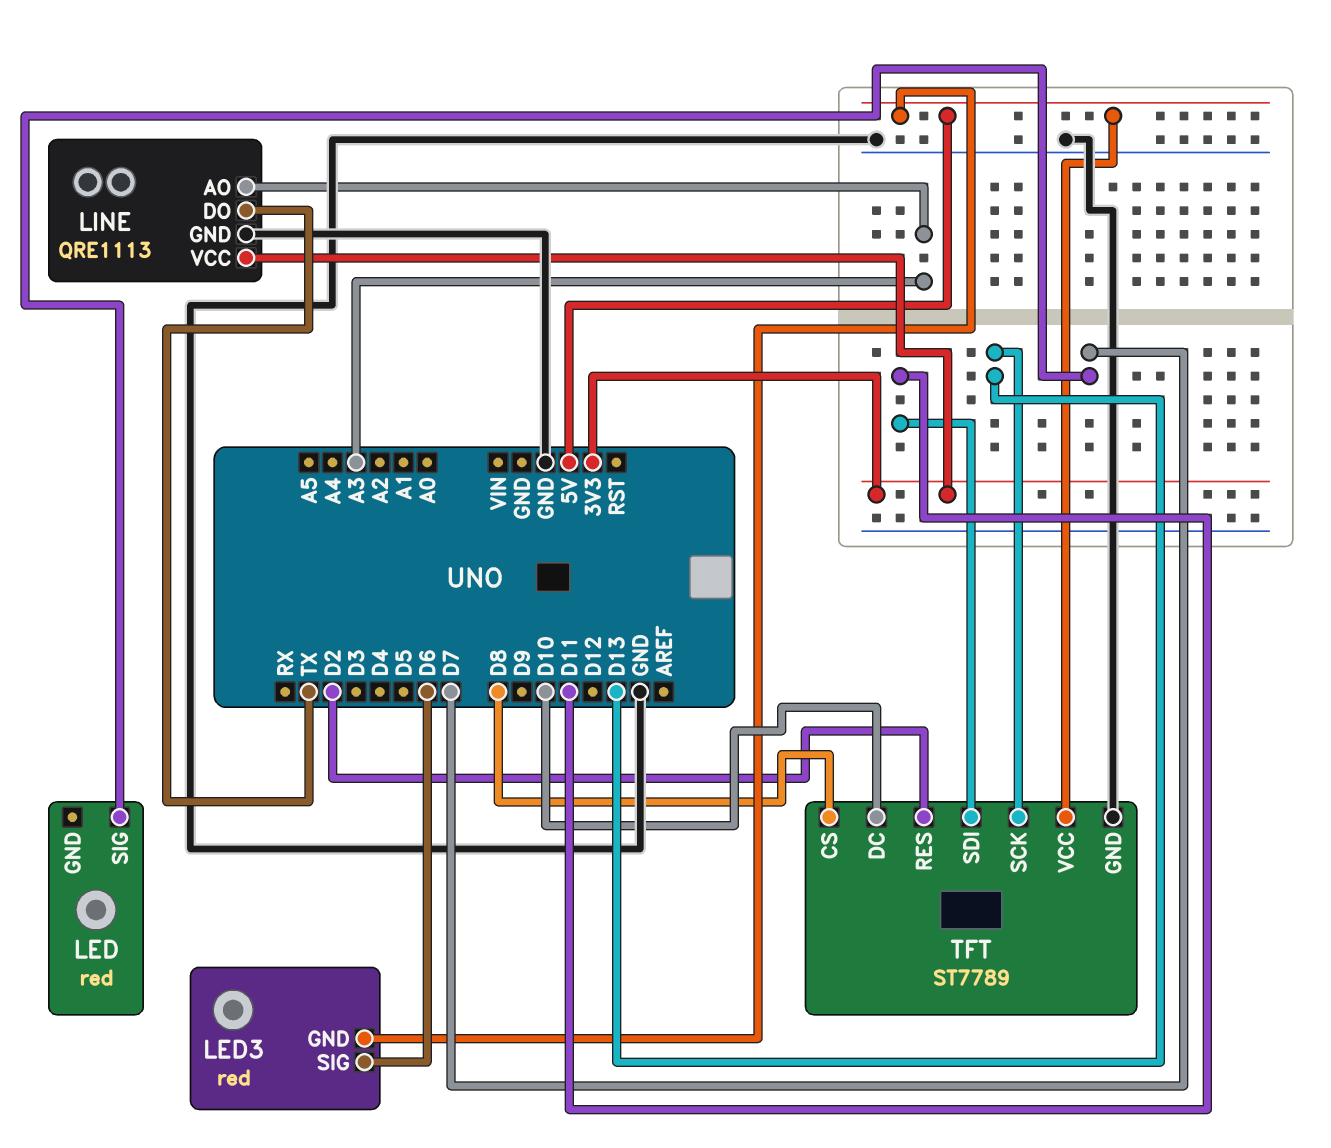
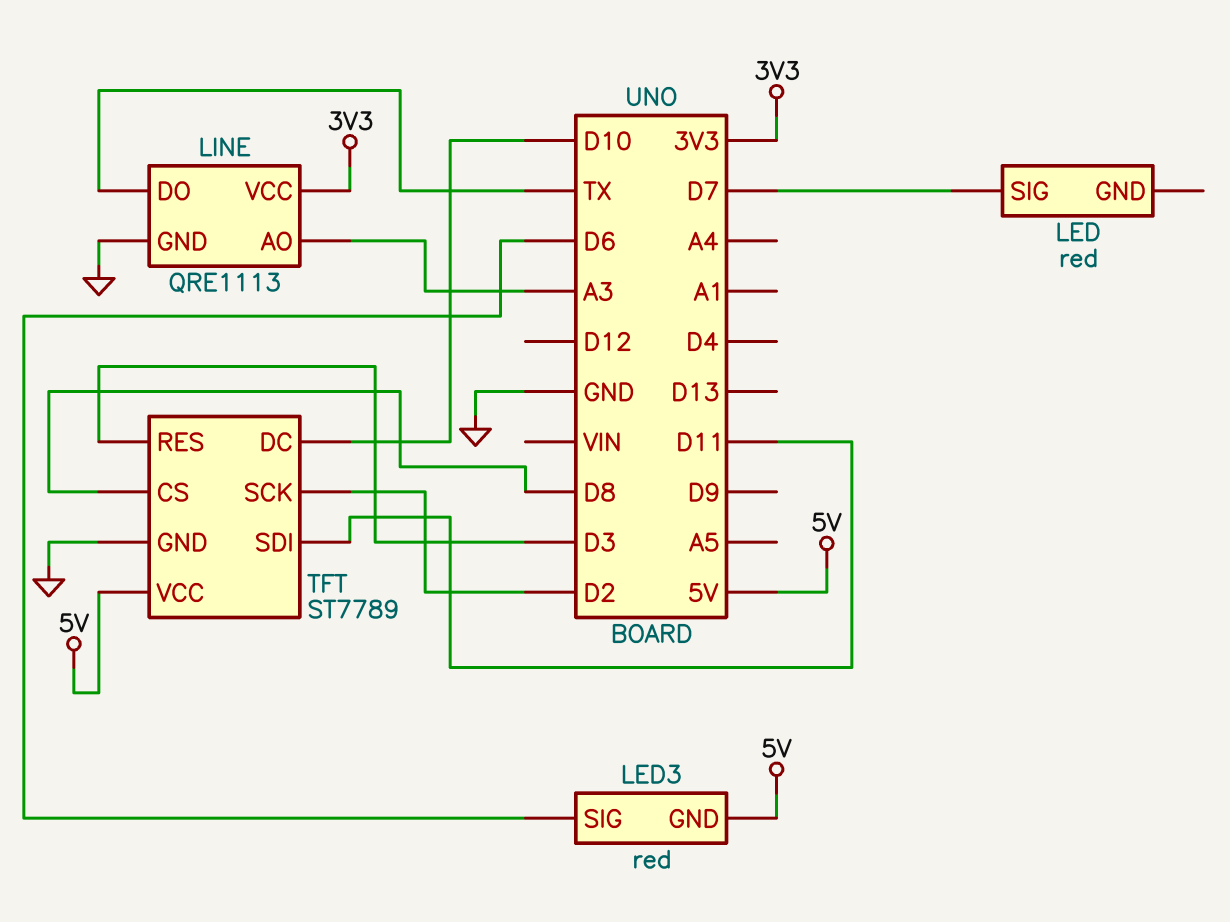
TFT pin RES: D2 -> D3
TFT pin SCK: D13 -> D2

